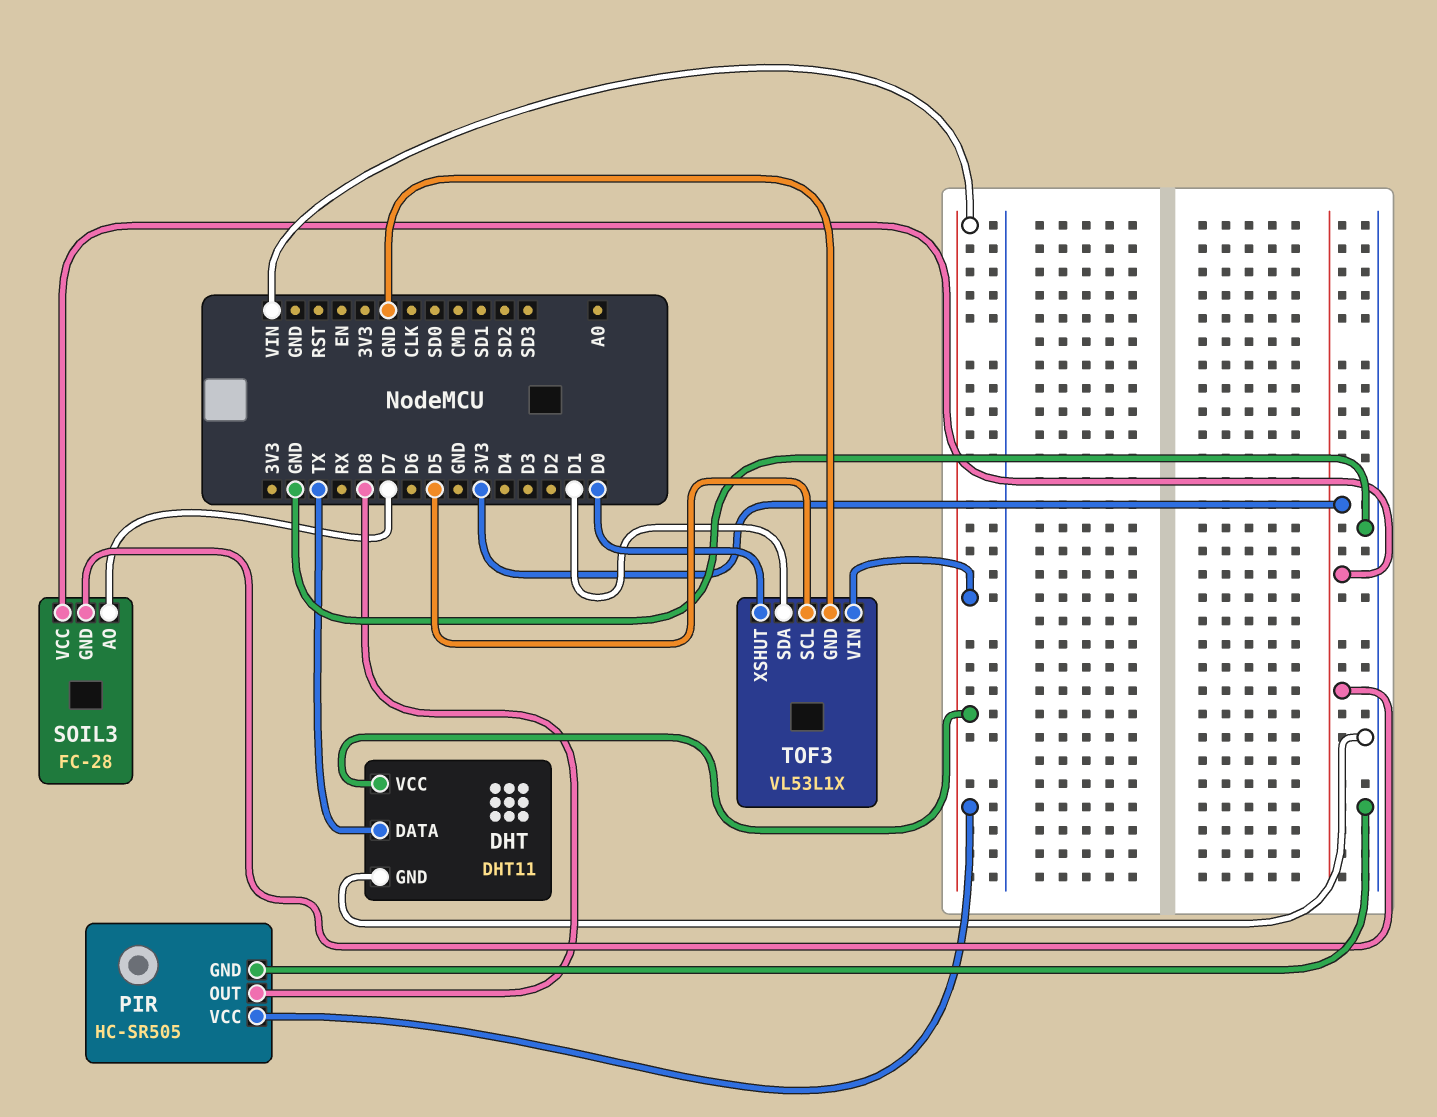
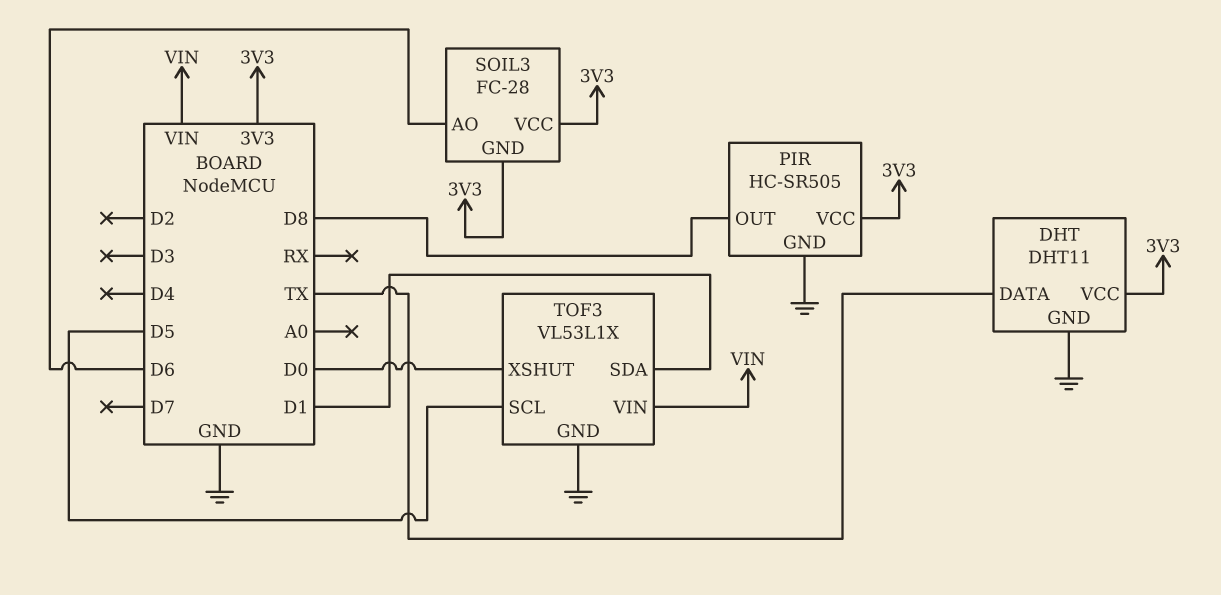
DHT pin VCC: VIN -> 3V3
PIR pin VCC: VIN -> 3V3
SOIL3 pin AO: D7 -> D6

